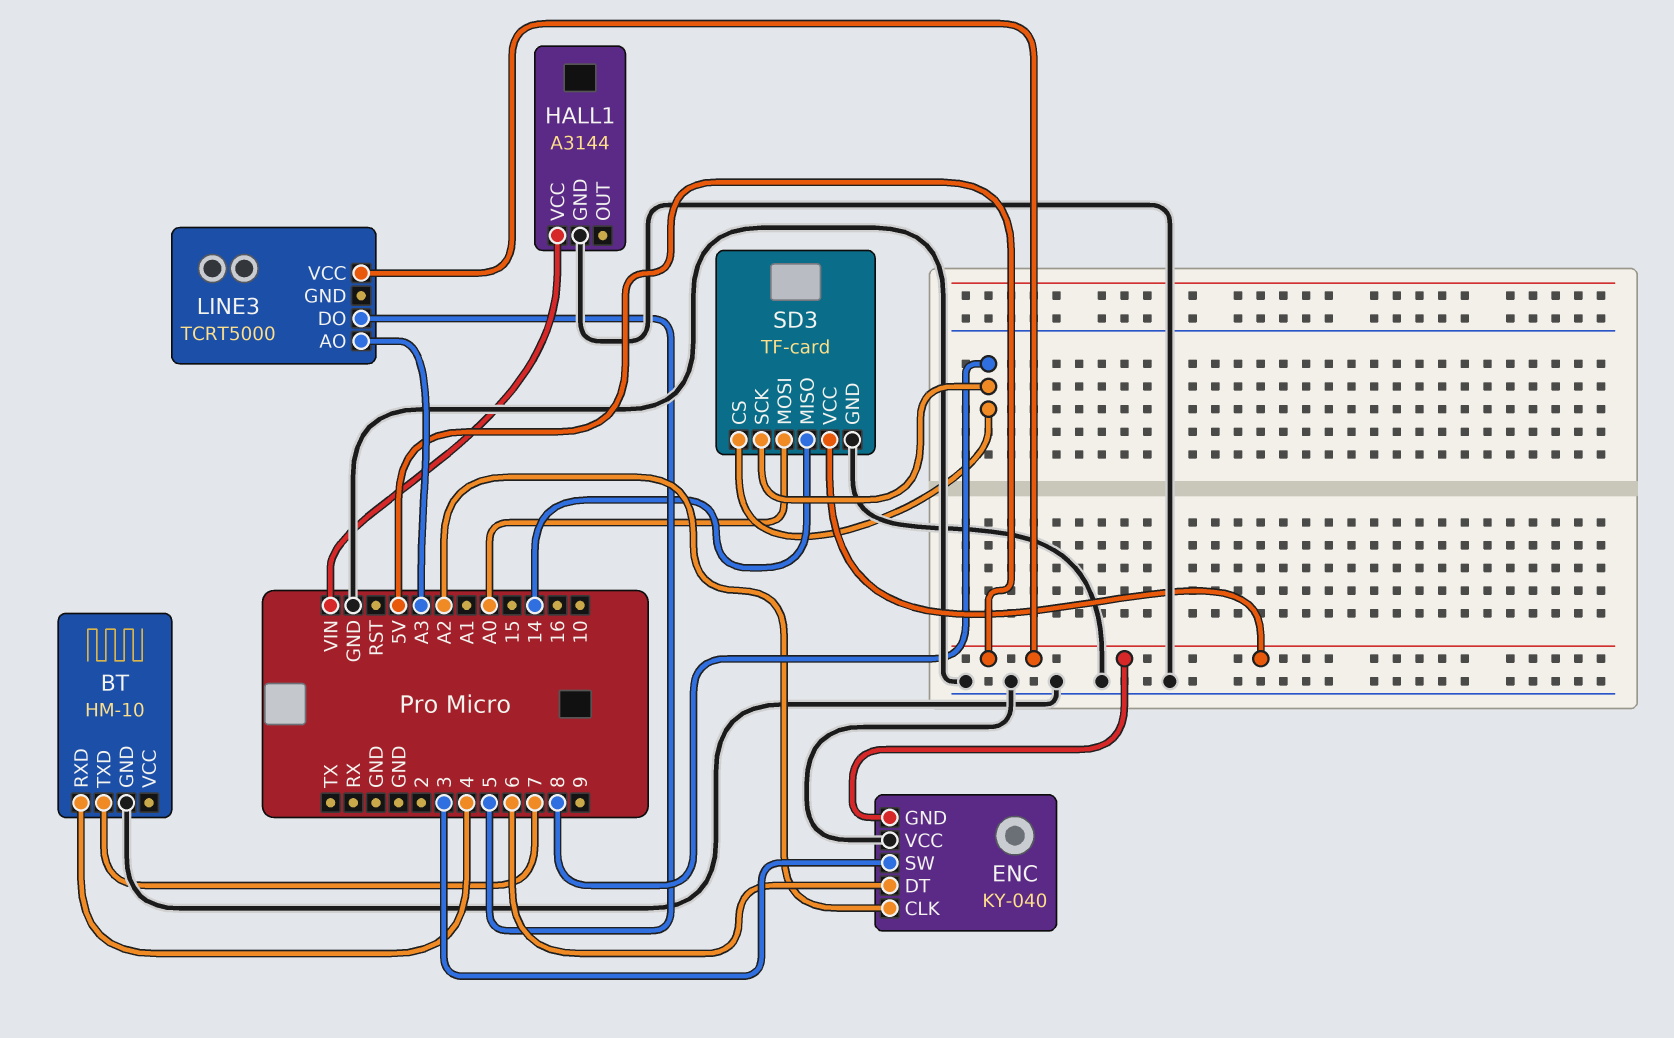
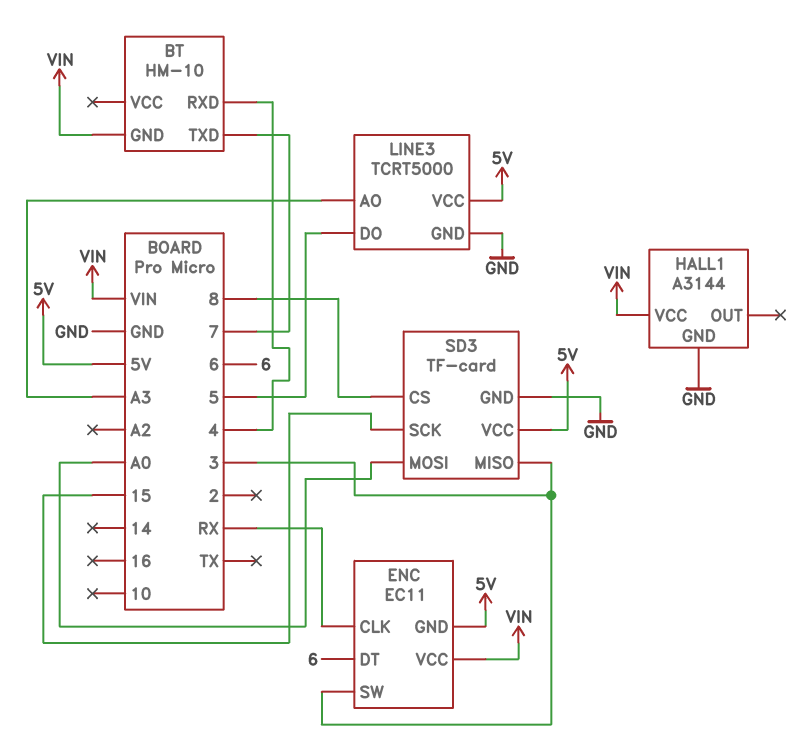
BT pin GND: GND -> VIN
ENC: KY-040 -> EC11
ENC pin CLK: A2 -> RX
ENC pin VCC: GND -> VIN
LINE3 pin GND: none -> GND
SD3 pin MISO: 14 -> 3
SD3 pin SCK: 8 -> 15

